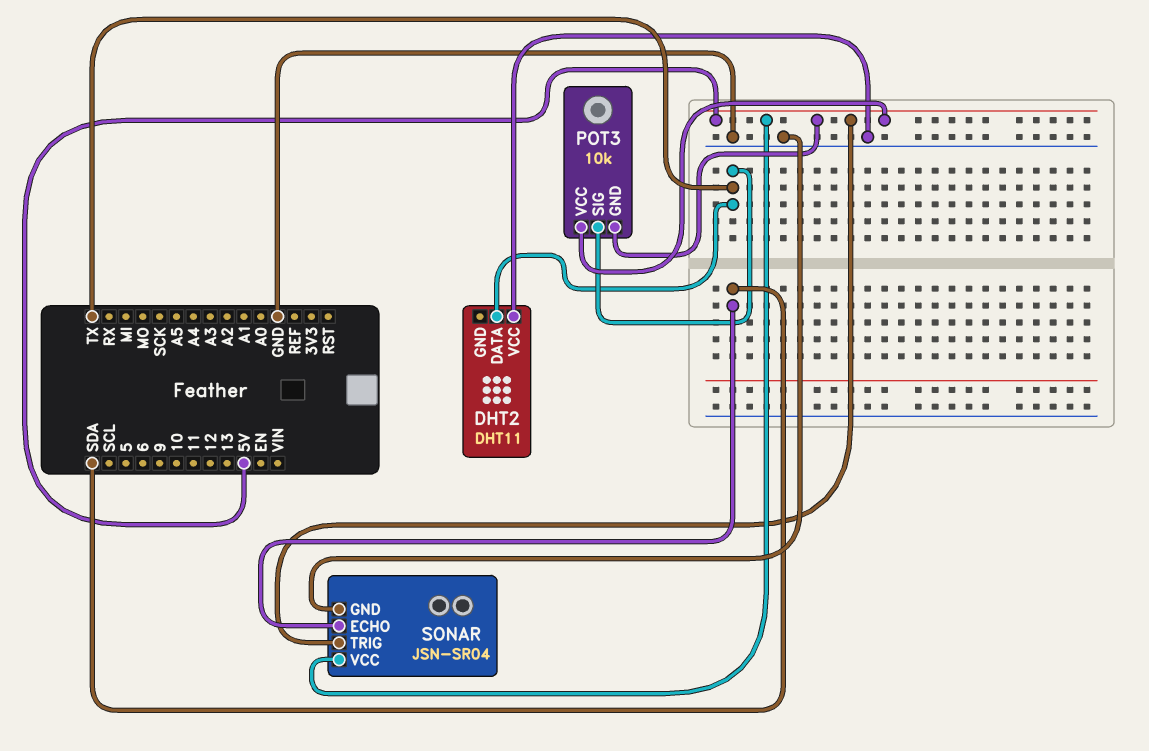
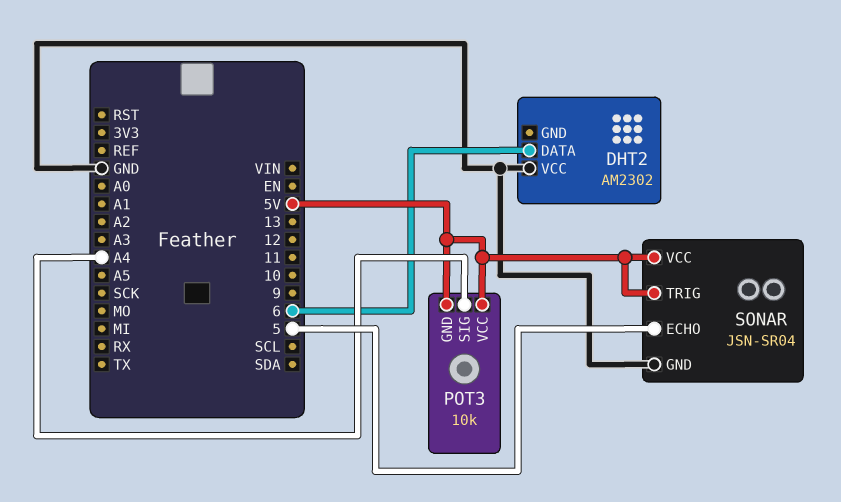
DHT2: DHT11 -> AM2302
DHT2 pin DATA: TX -> 6
POT3 pin SIG: TX -> A4
SONAR pin ECHO: SDA -> 5

